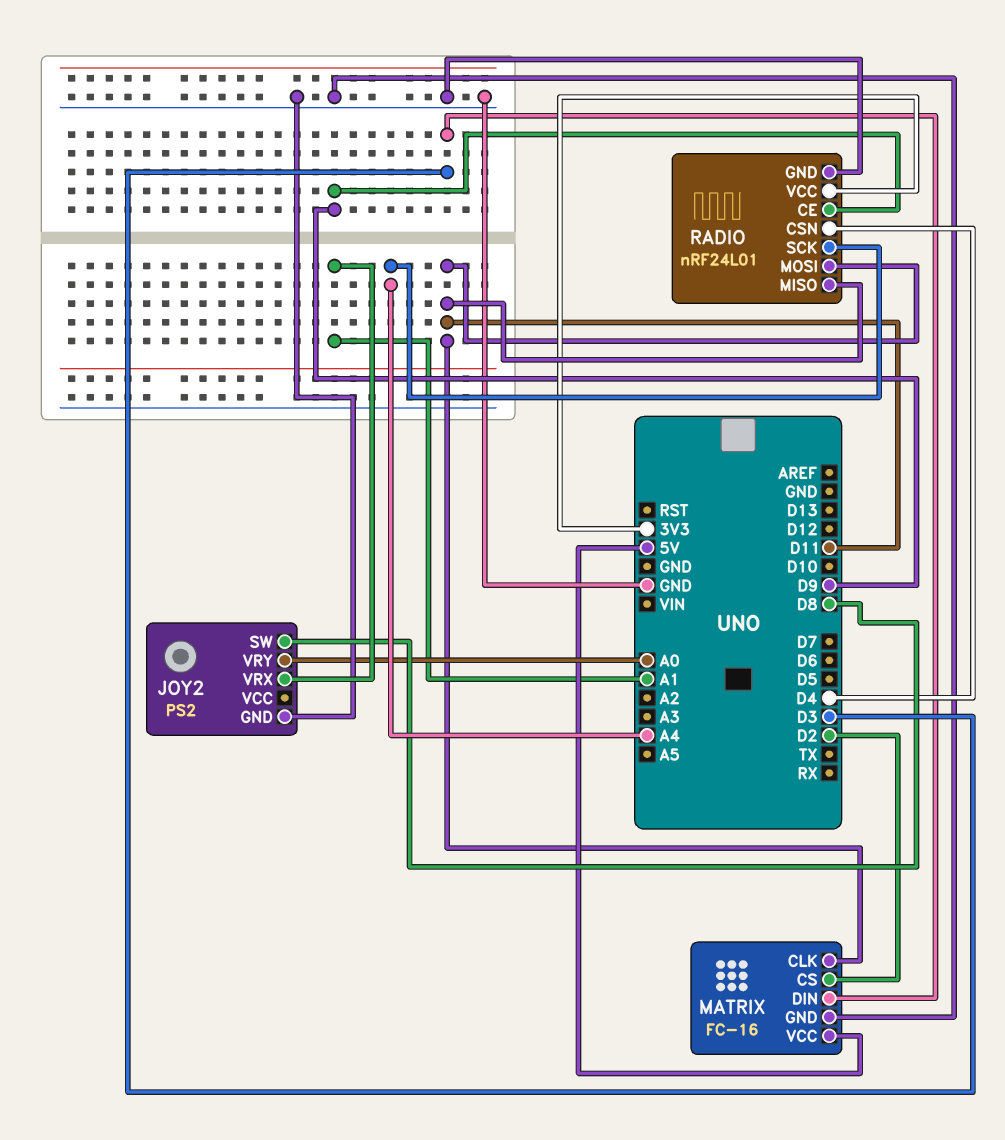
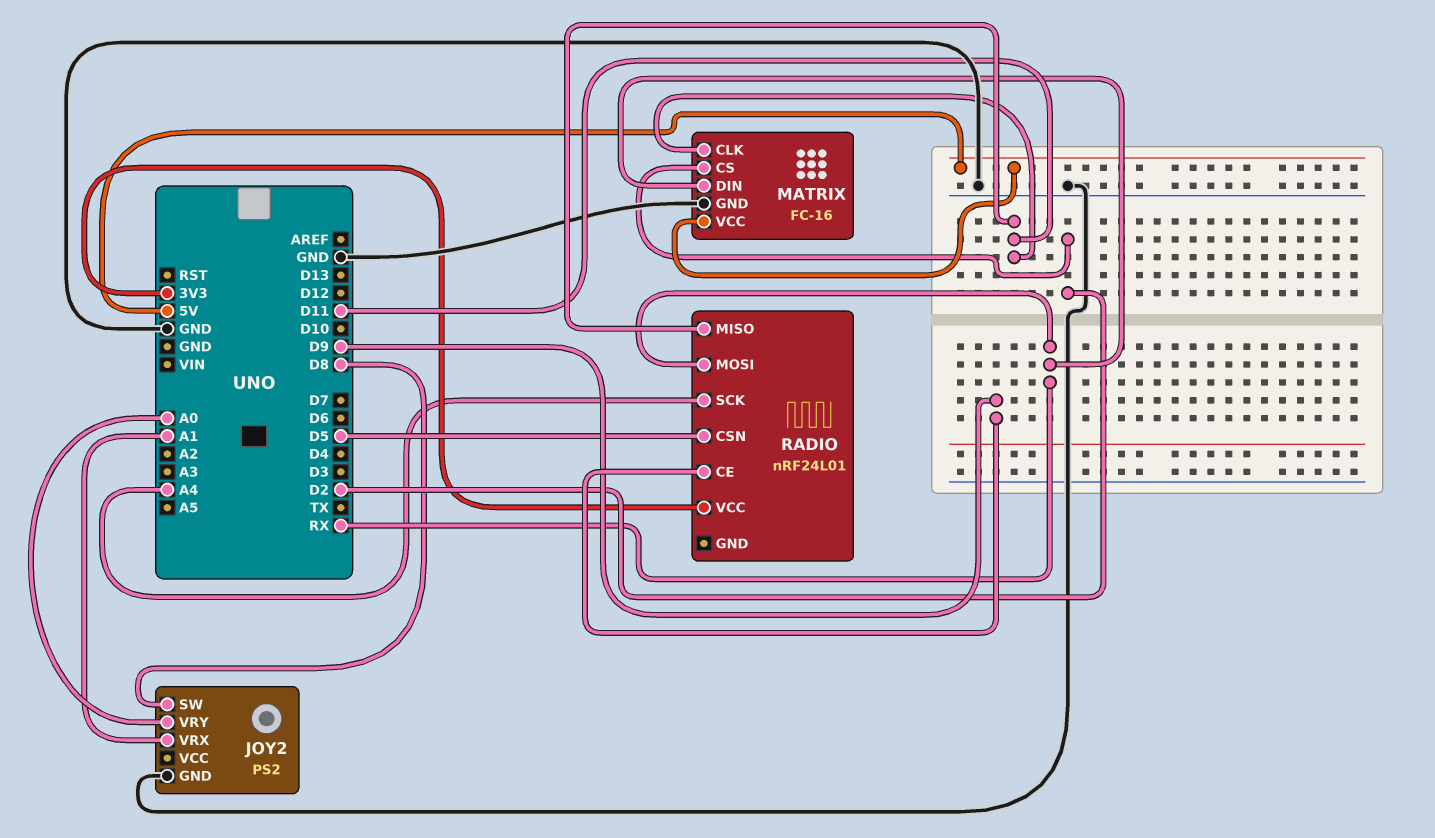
MATRIX pin DIN: D3 -> RX
RADIO pin CSN: D4 -> D5
RADIO pin GND: GND -> none
RADIO pin MOSI: D11 -> RX

